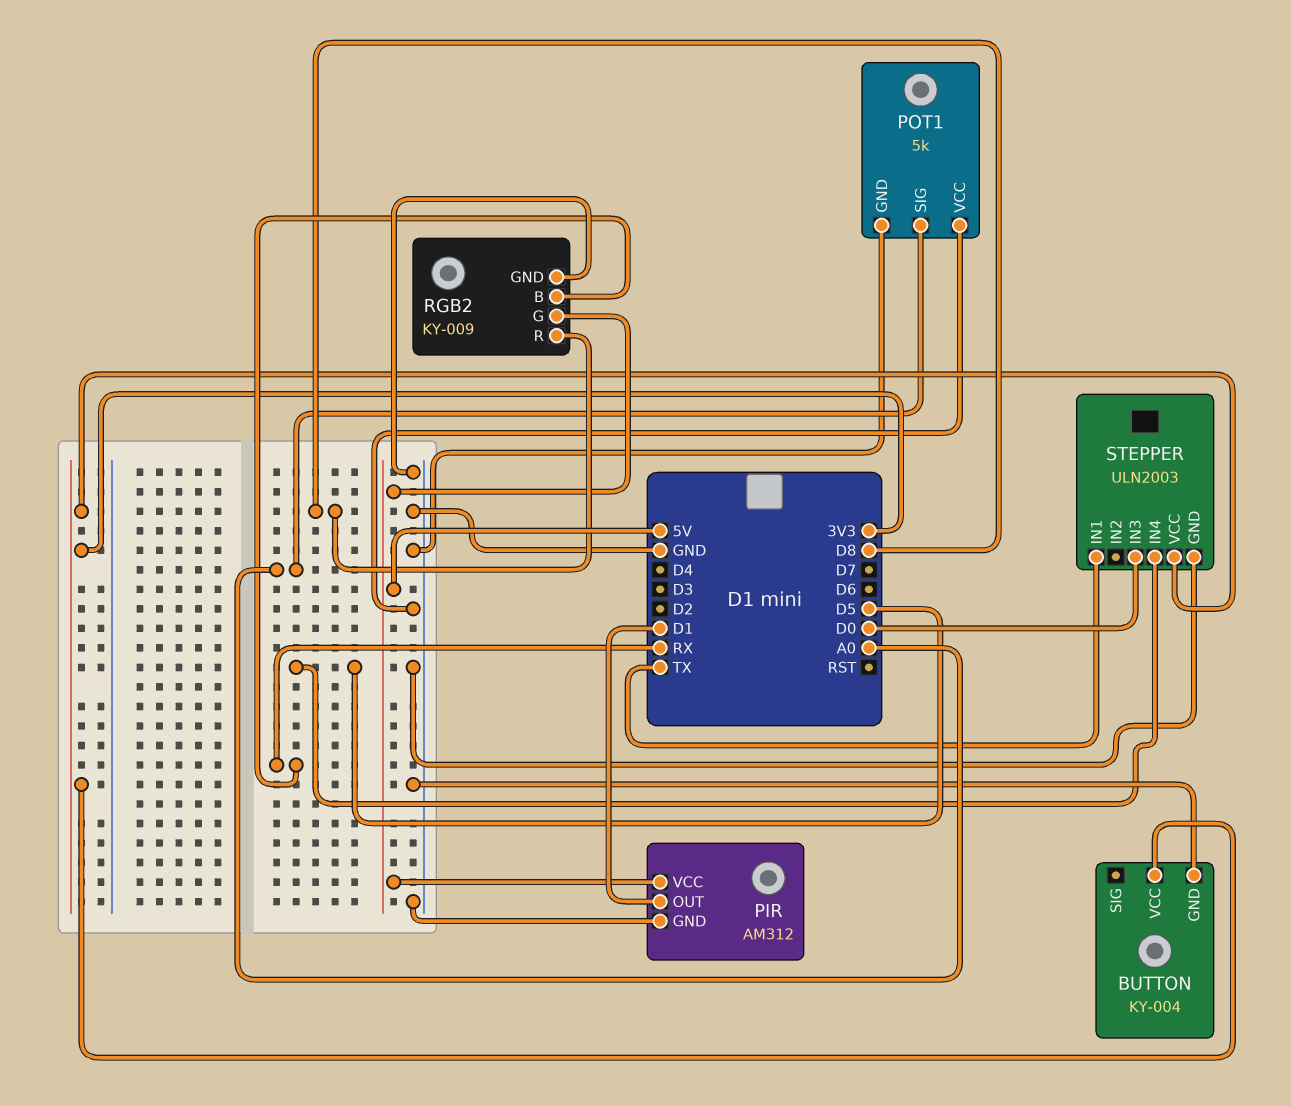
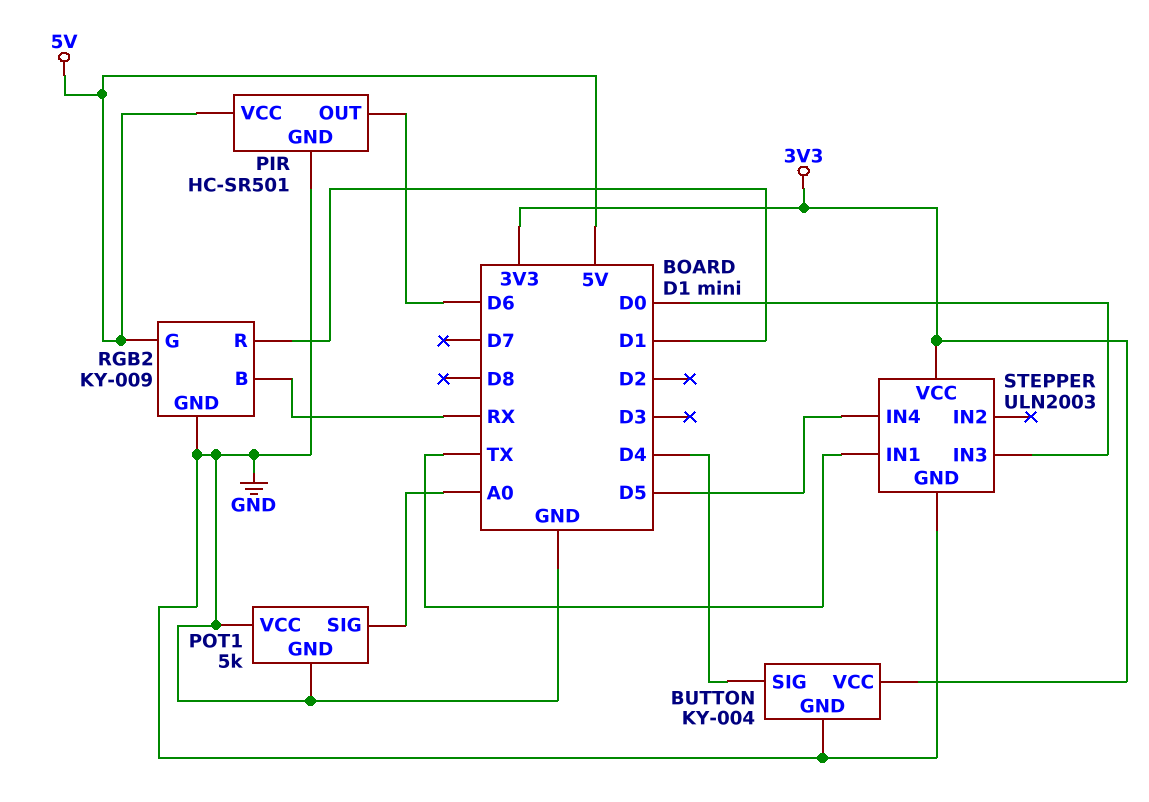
BUTTON pin SIG: none -> D4
PIR: AM312 -> HC-SR501
PIR pin OUT: D1 -> D6
RGB2 pin R: D8 -> D1

